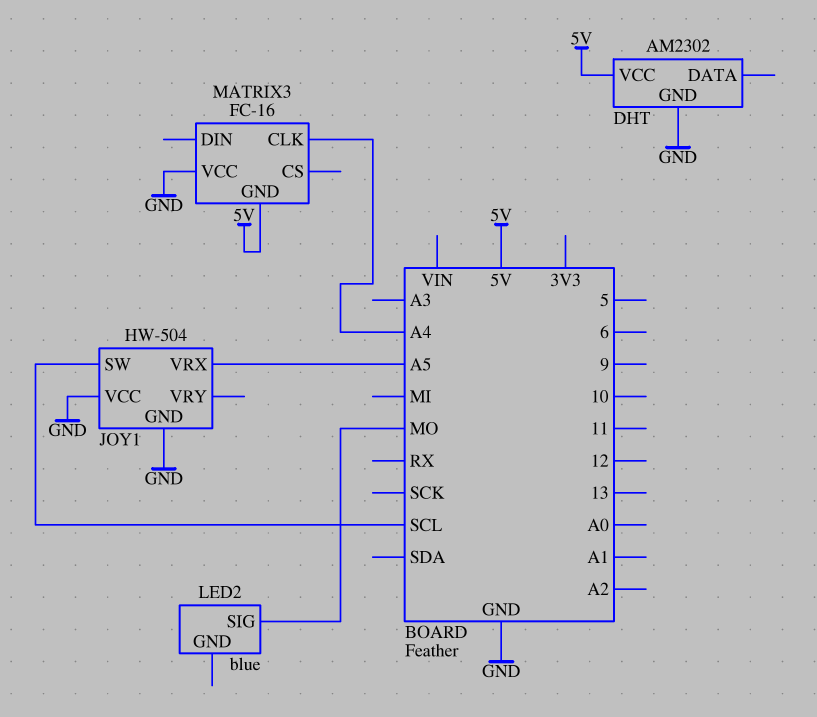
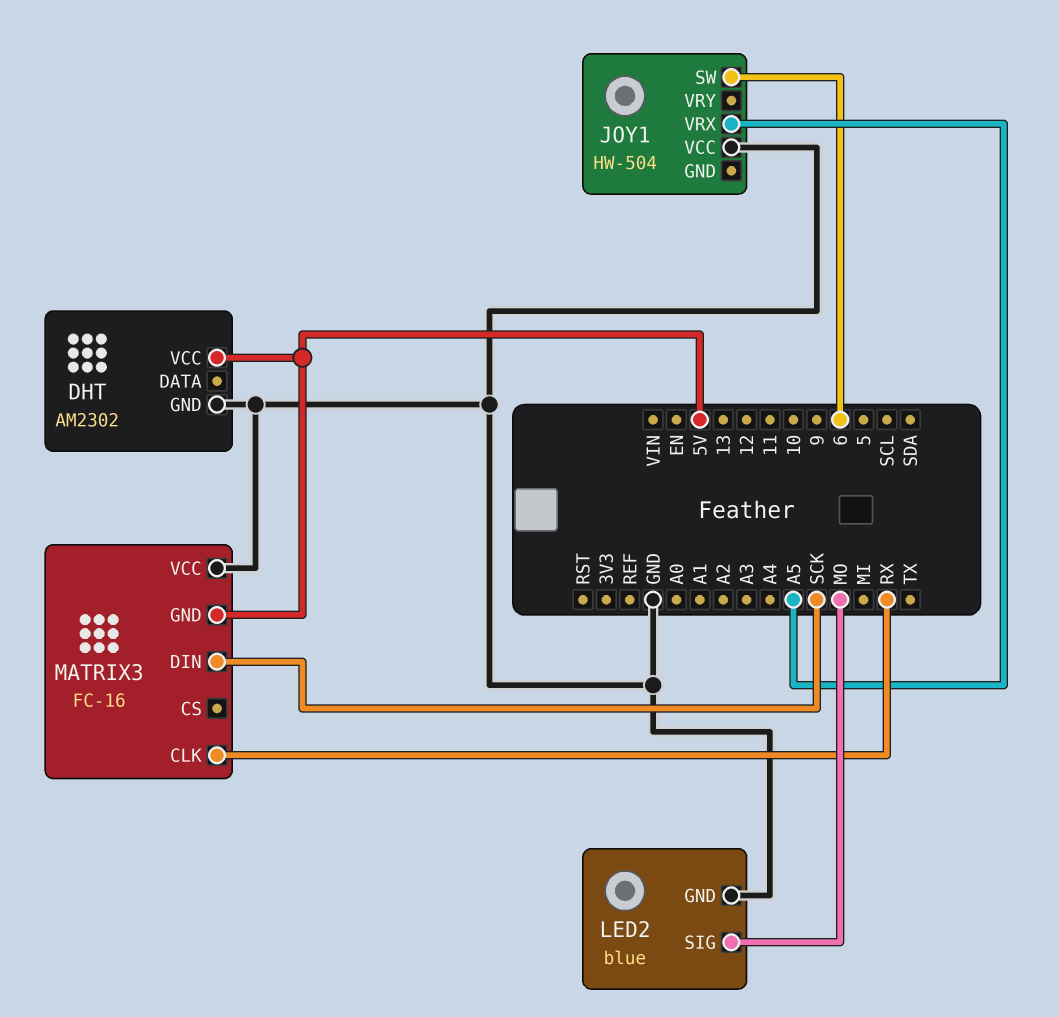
JOY1 pin GND: GND -> none
JOY1 pin SW: SCL -> 6
LED2 pin GND: none -> GND
MATRIX3 pin CLK: A4 -> RX
MATRIX3 pin DIN: none -> SCK

